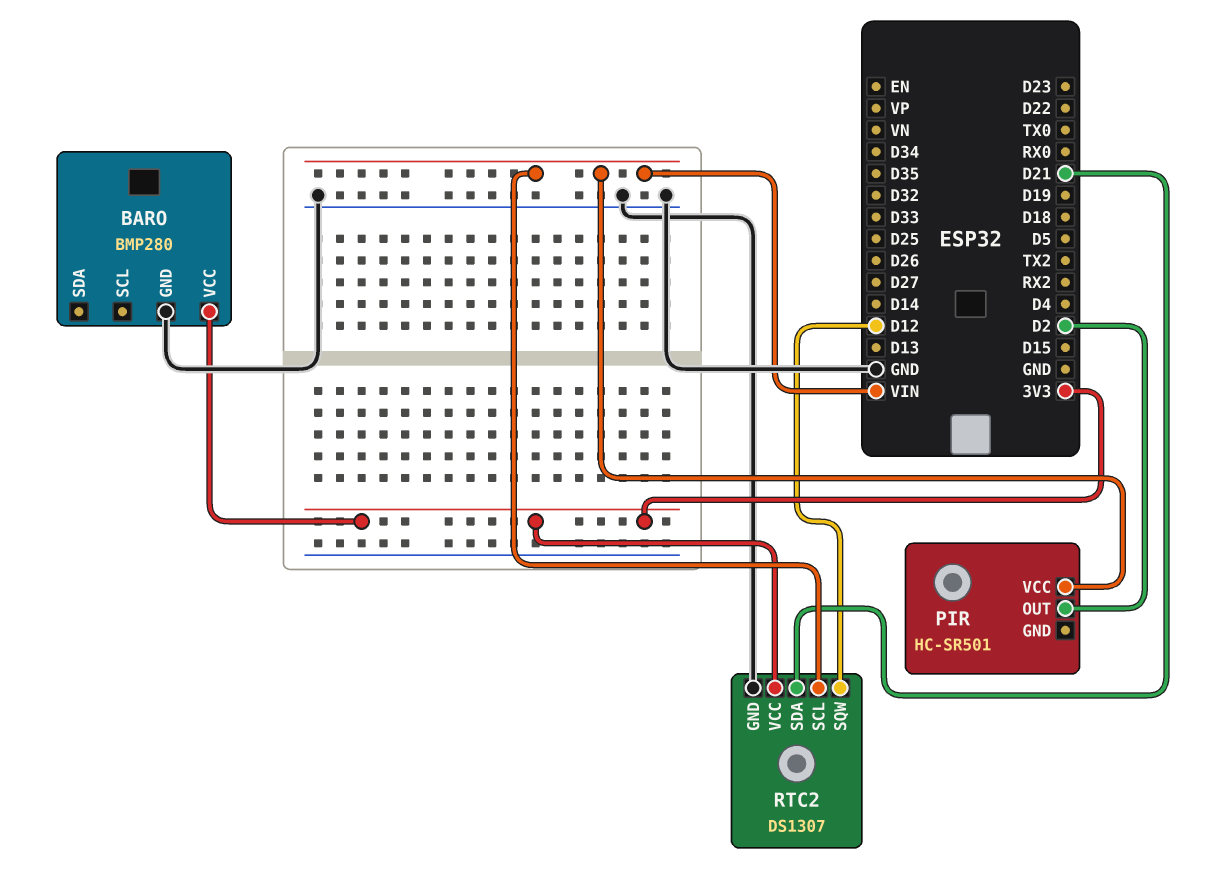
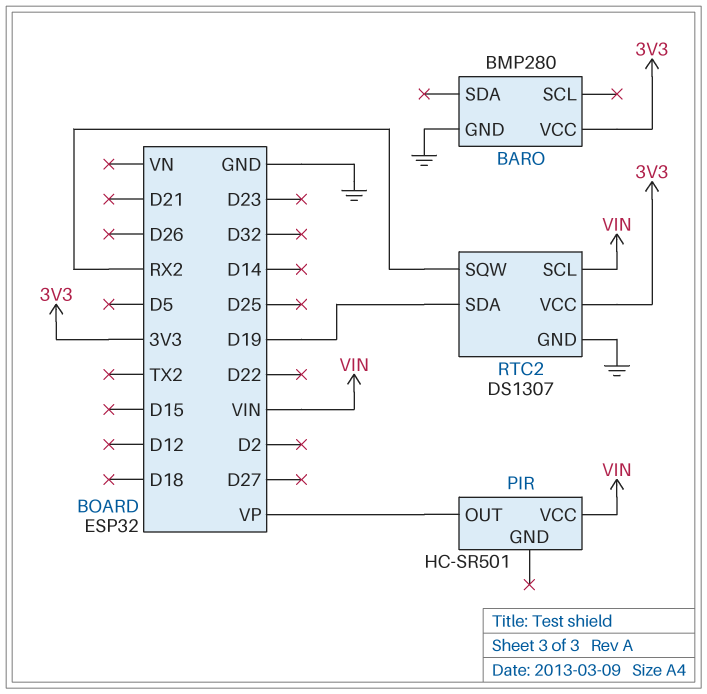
PIR pin OUT: D2 -> VP
RTC2 pin SDA: D21 -> D19
RTC2 pin SQW: D12 -> RX2

